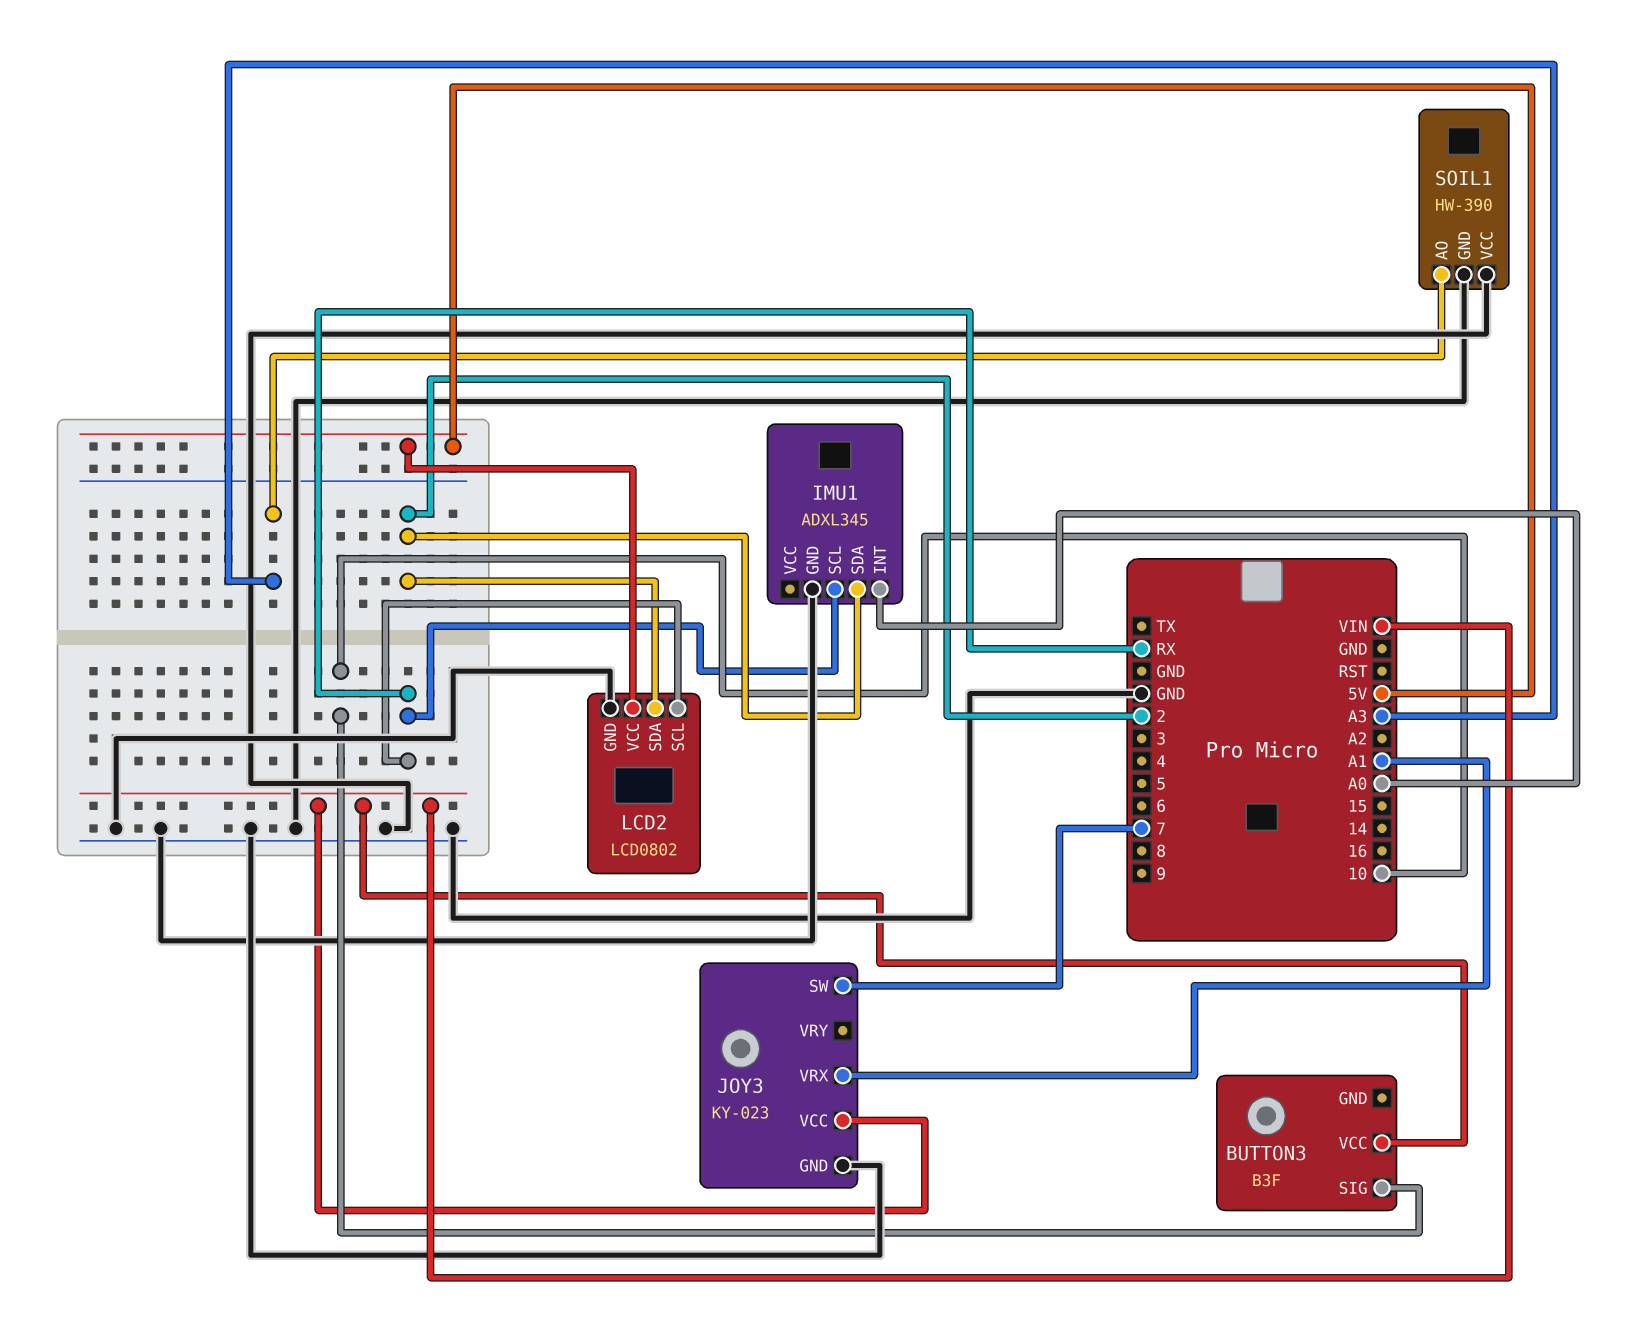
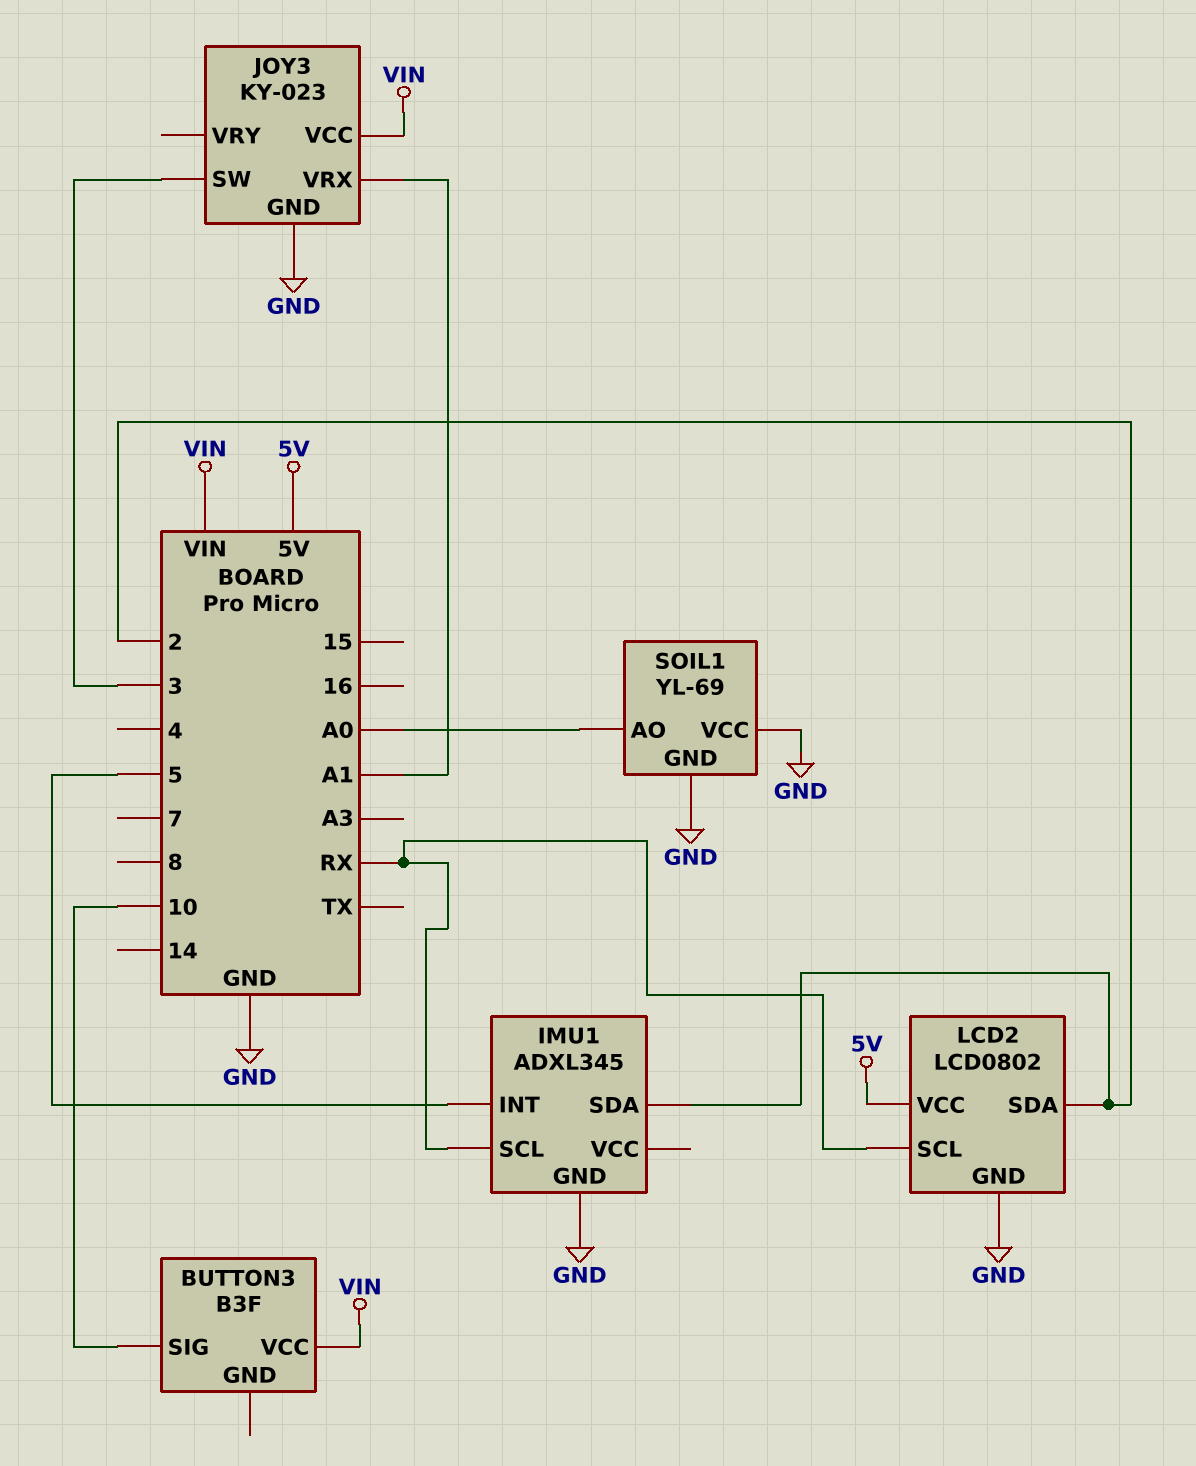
IMU1 pin INT: A0 -> 5
JOY3 pin SW: 7 -> 3
SOIL1: HW-390 -> YL-69
SOIL1 pin AO: A3 -> A0

